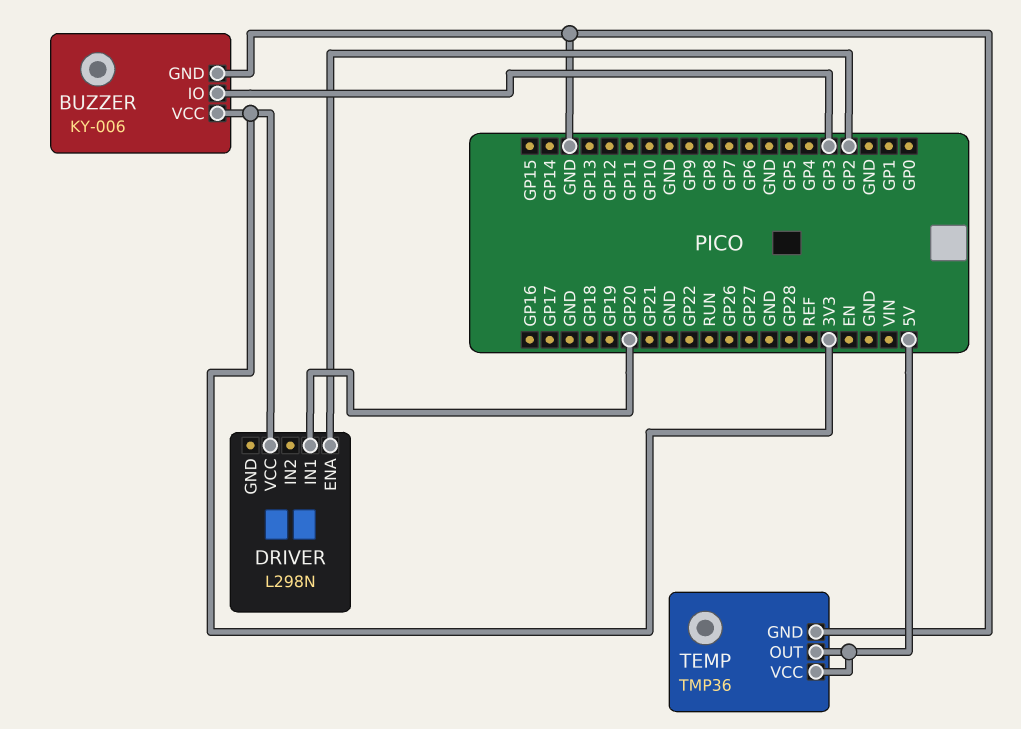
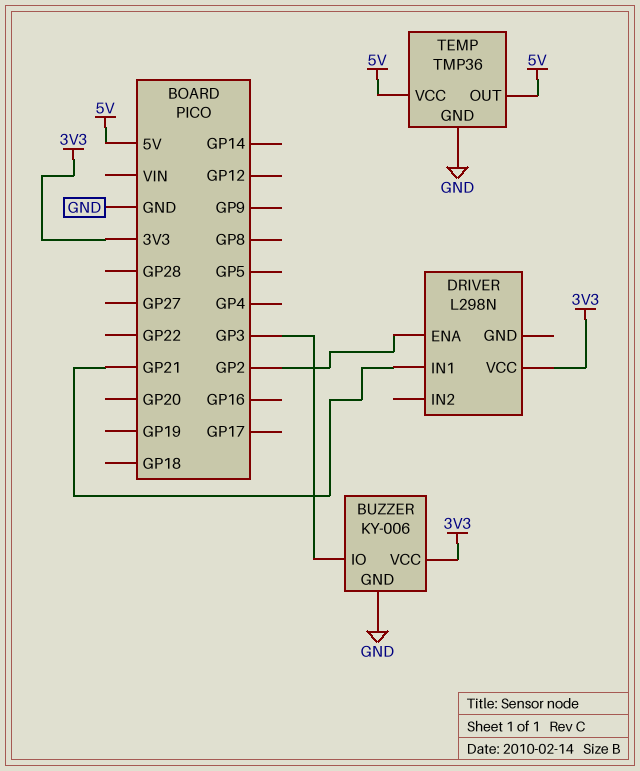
DRIVER pin IN1: GP20 -> GP21

